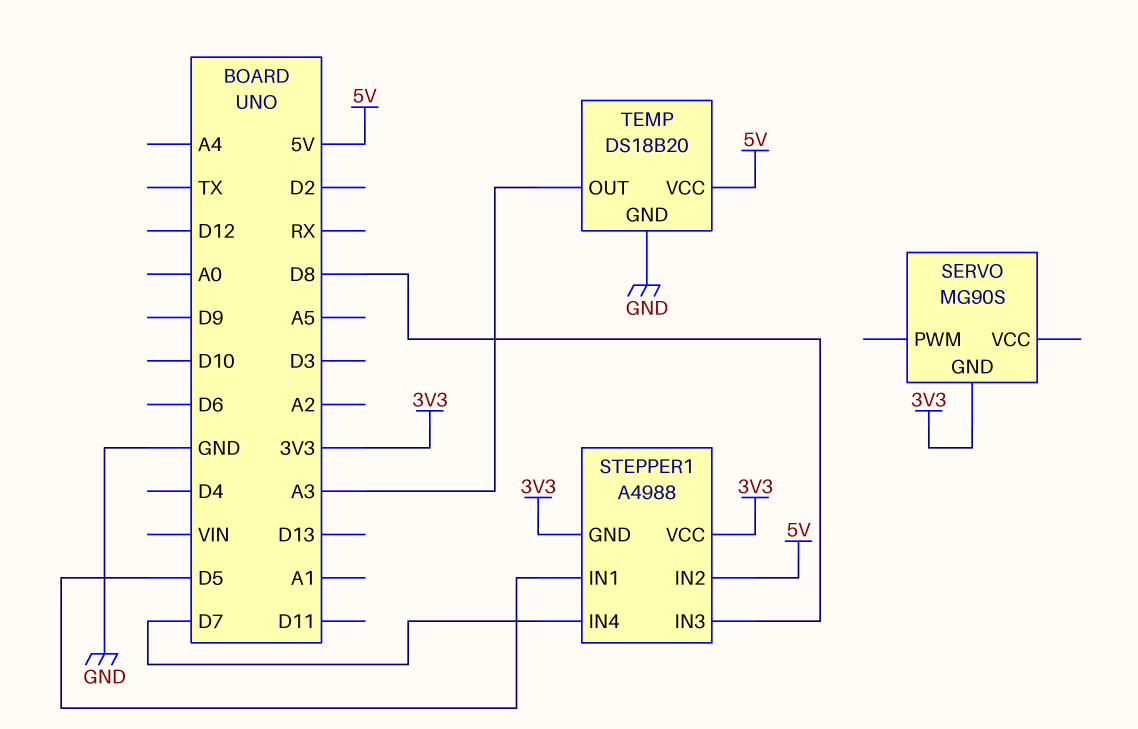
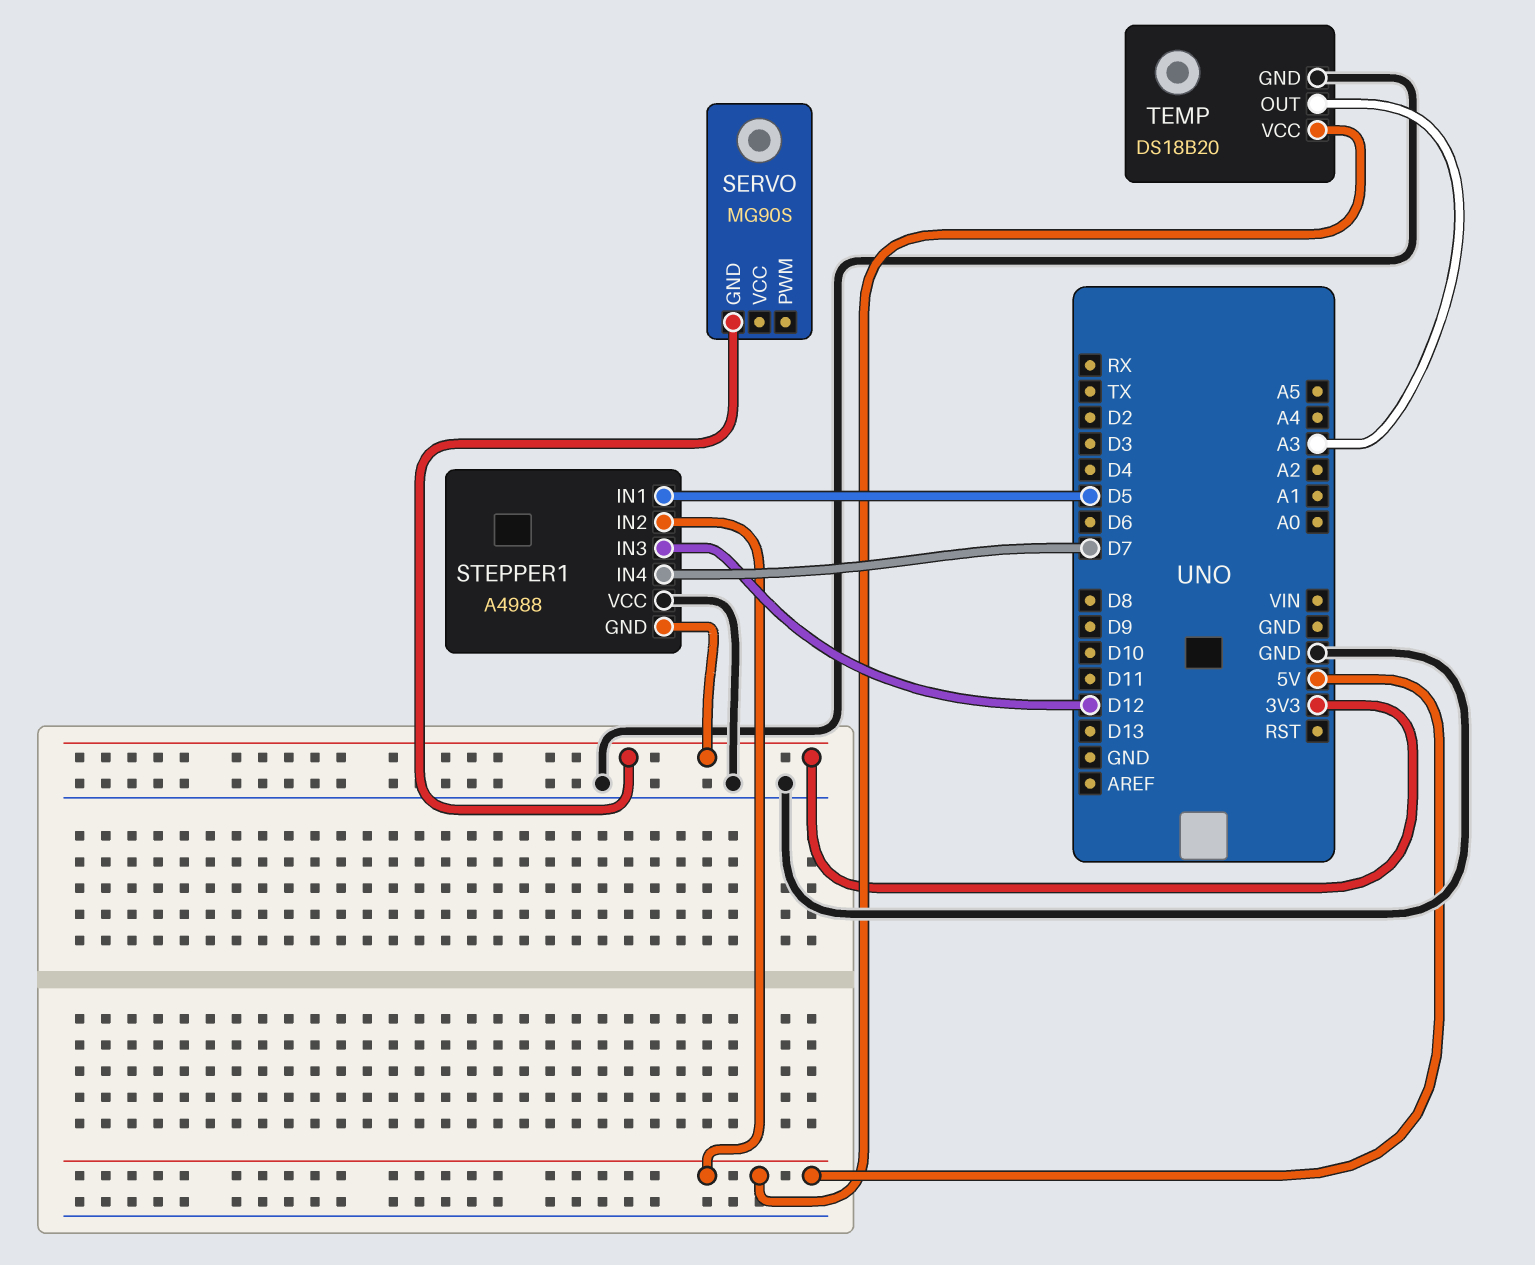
STEPPER1 pin IN3: D8 -> D12
STEPPER1 pin VCC: 3V3 -> GND

